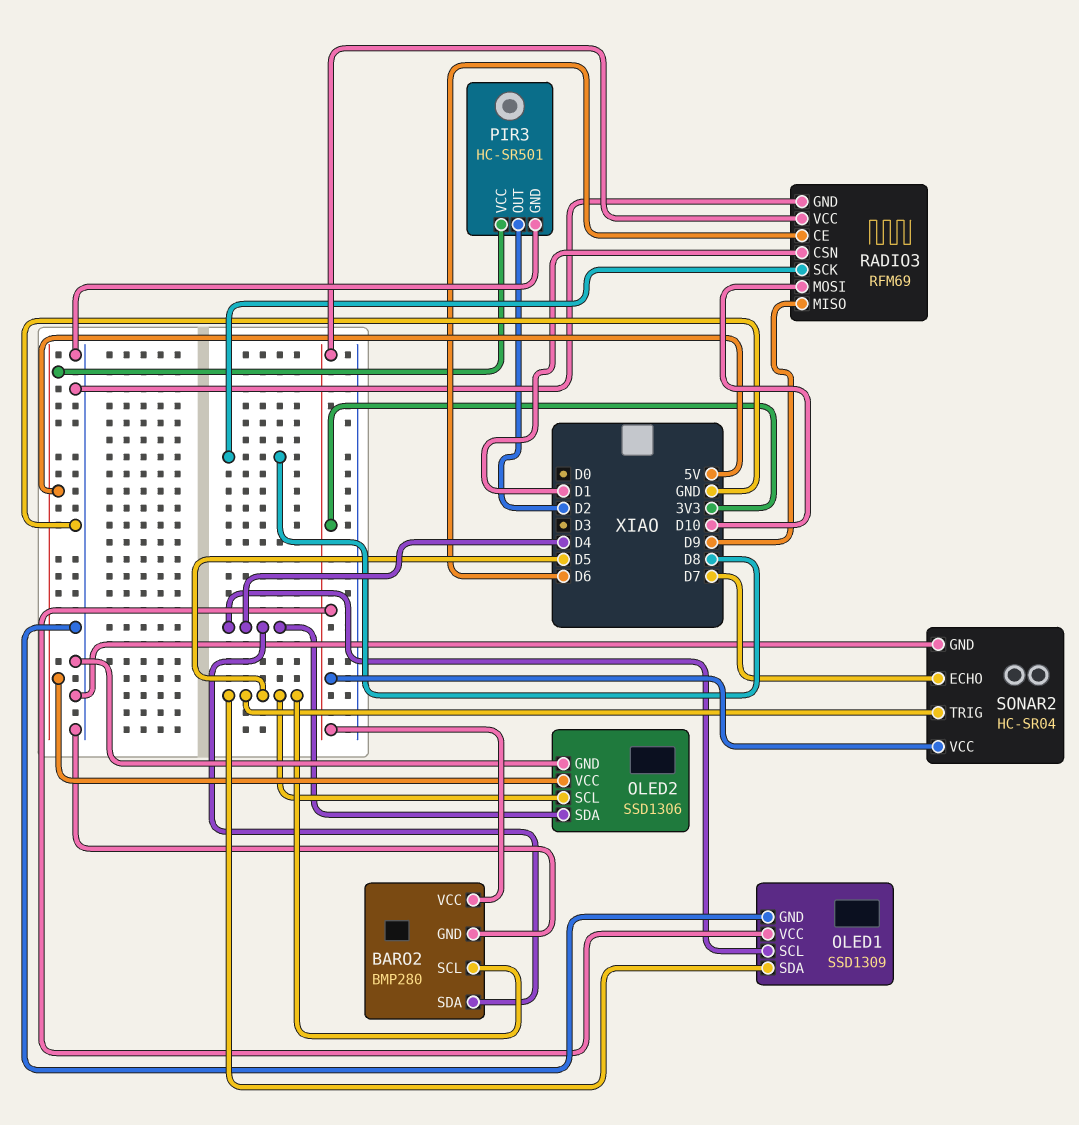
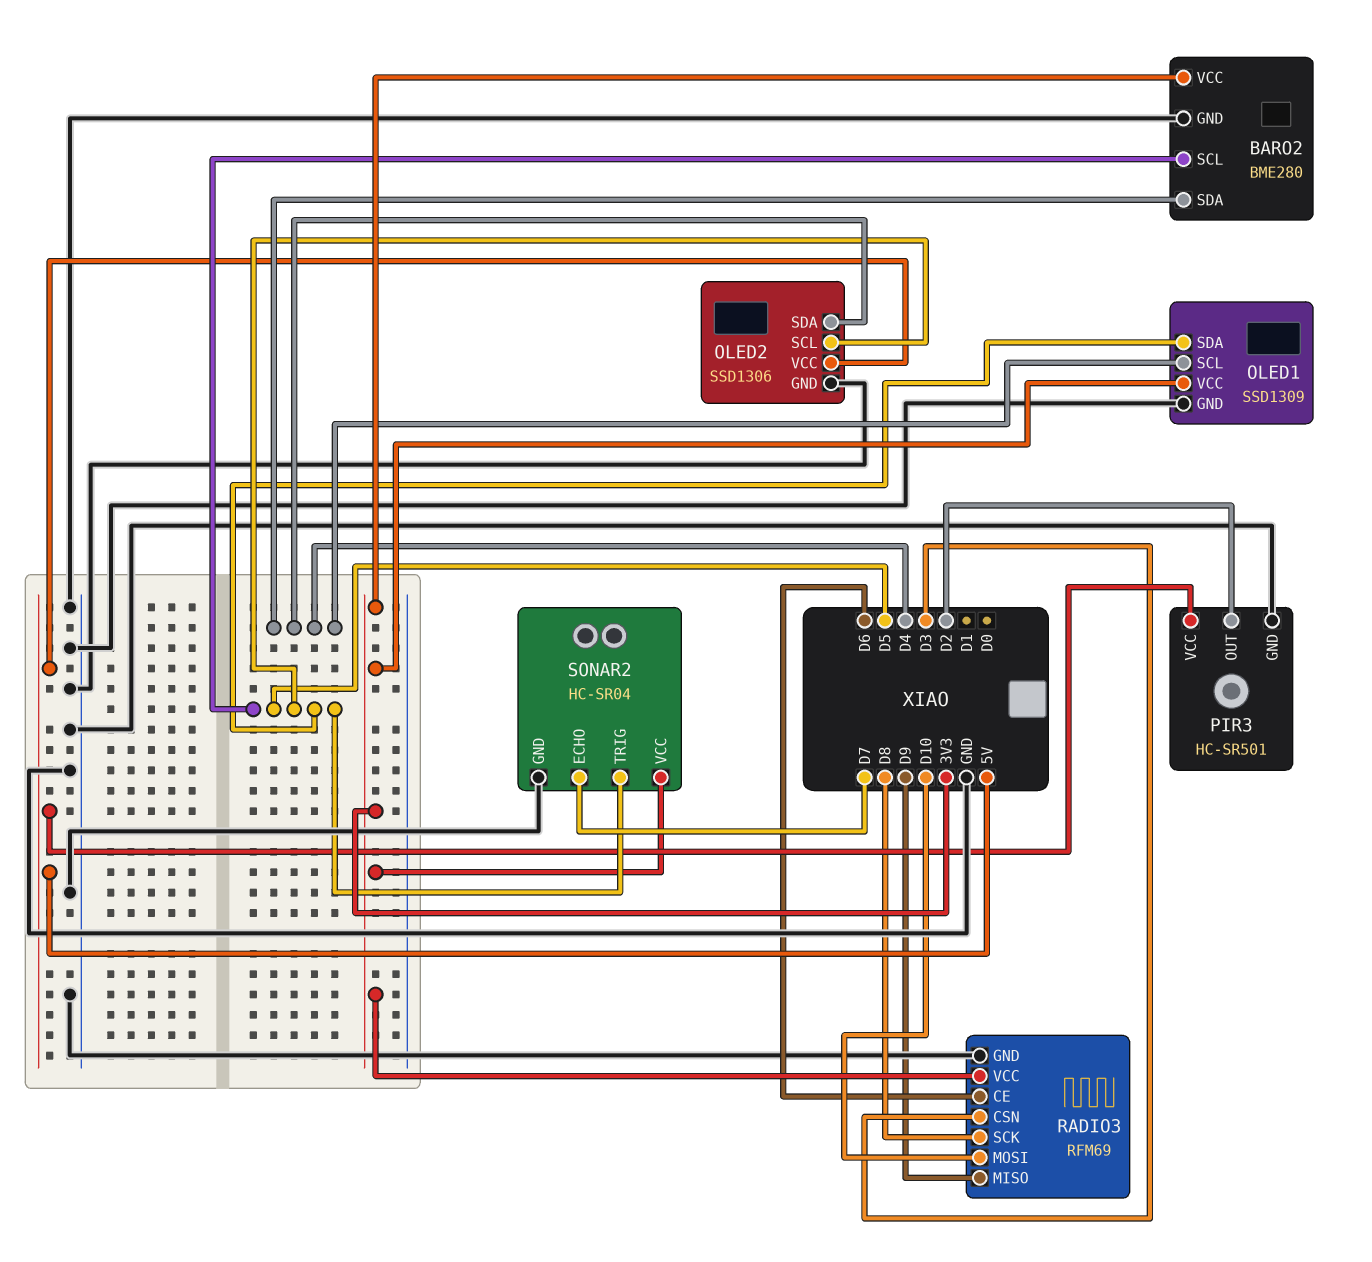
BARO2: BMP280 -> BME280
RADIO3 pin CSN: D1 -> D3

